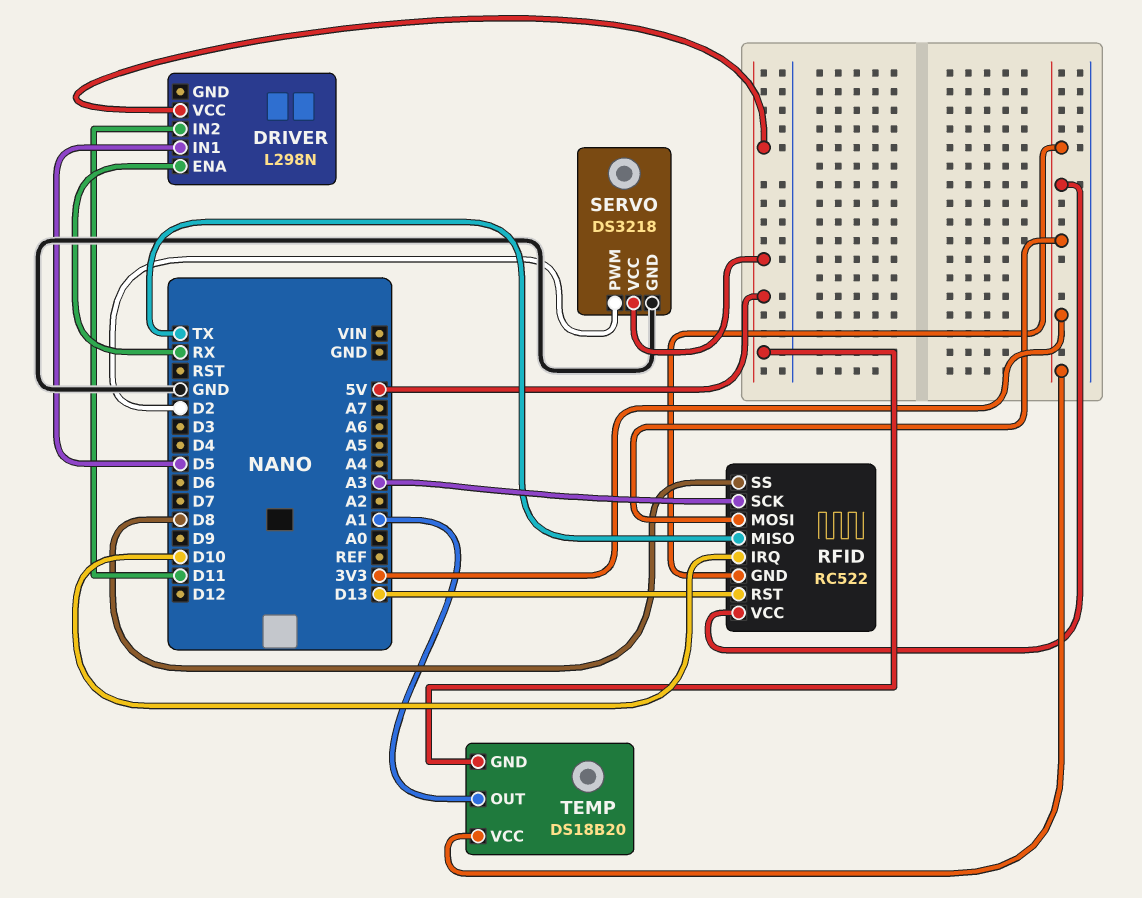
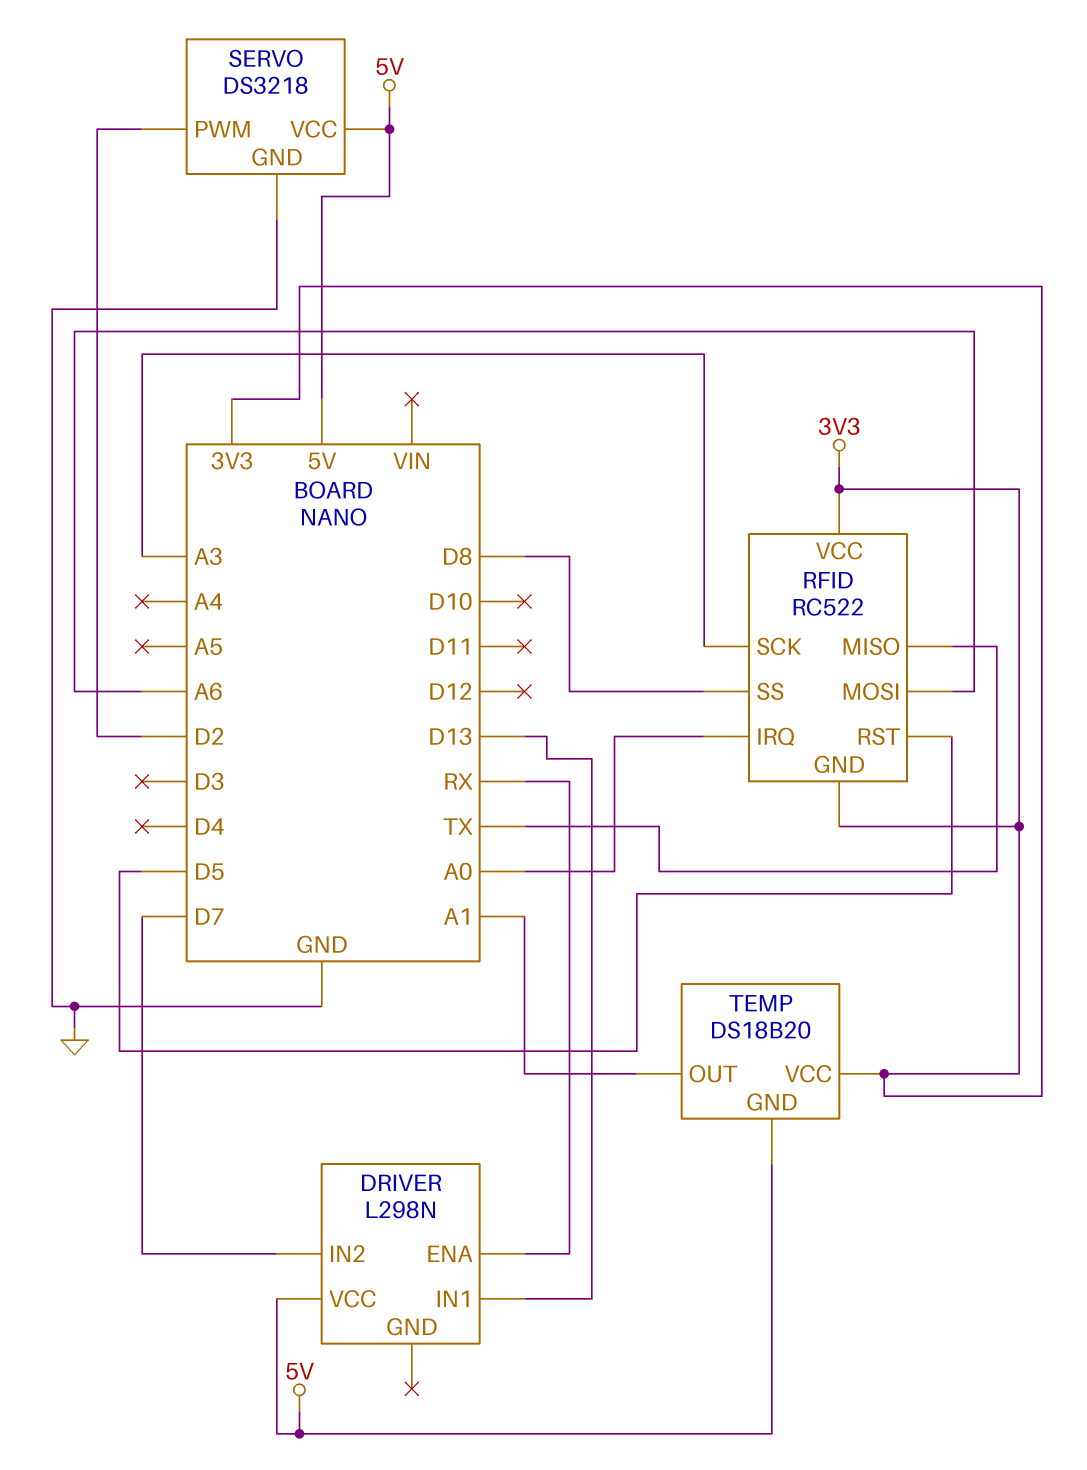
DRIVER pin IN1: D5 -> D13
DRIVER pin IN2: D11 -> D7
RFID pin IRQ: D10 -> A0
RFID pin MOSI: 3V3 -> A6
RFID pin RST: D13 -> D5

